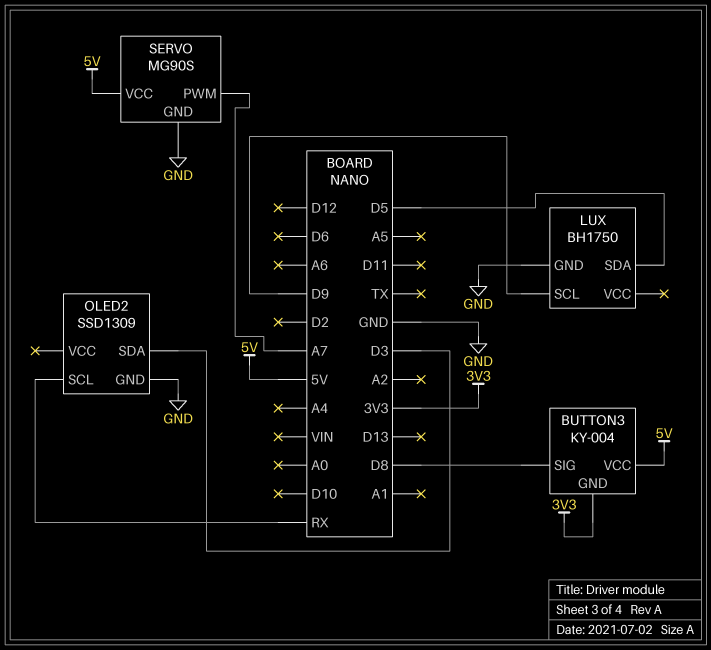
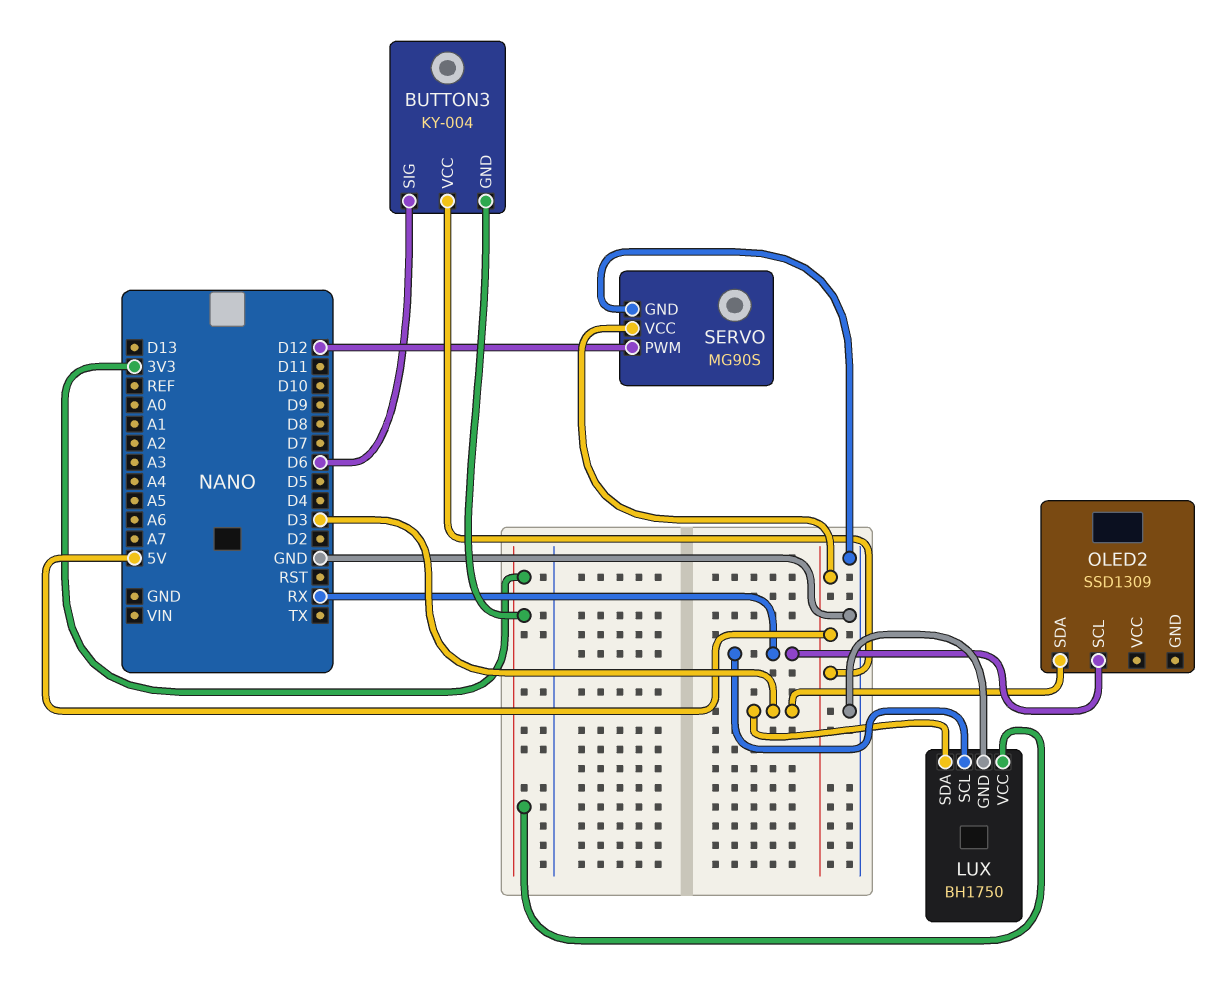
BUTTON3 pin SIG: D8 -> D6
LUX pin SCL: D9 -> RX
LUX pin SDA: D5 -> D3
LUX pin VCC: none -> 3V3
OLED2 pin GND: GND -> none
SERVO pin PWM: A7 -> D12

